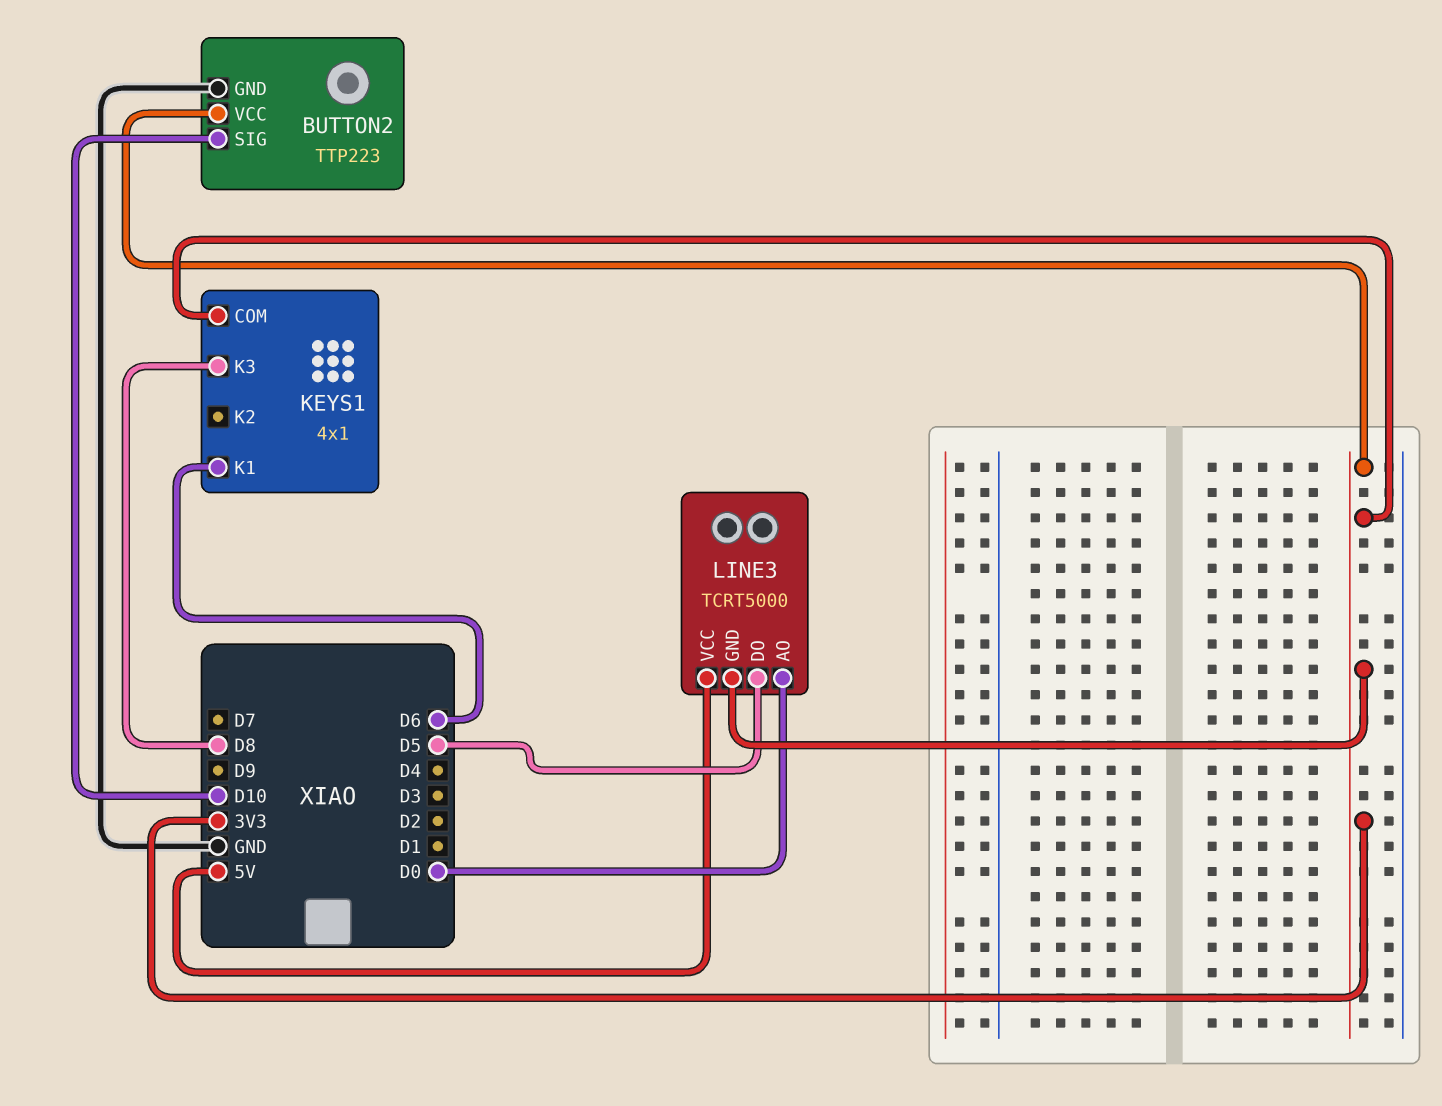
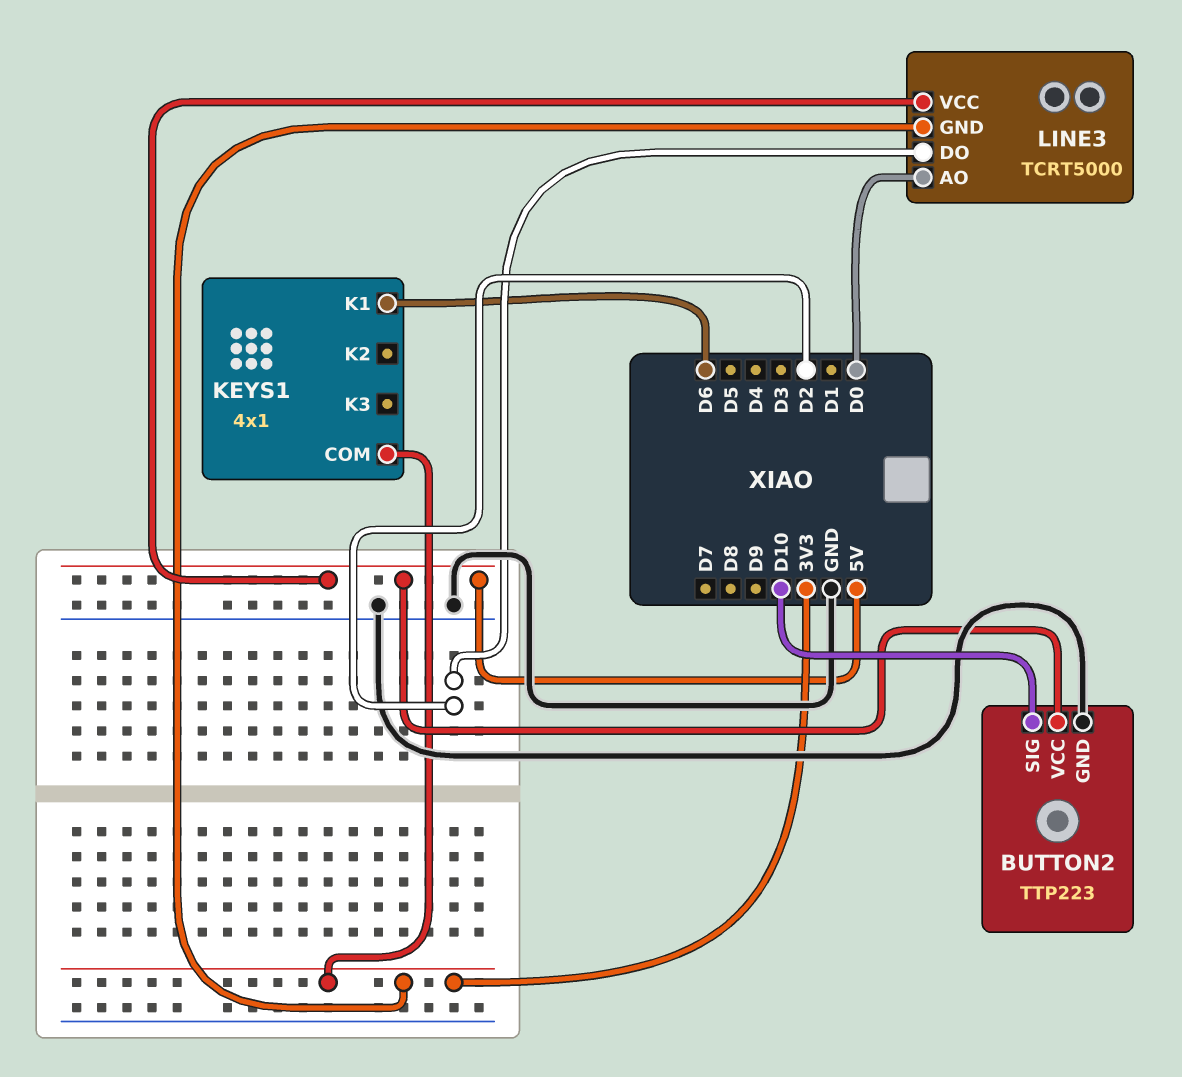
BUTTON2 pin VCC: 3V3 -> 5V
KEYS1 pin K3: D8 -> none
LINE3 pin DO: D5 -> D2

